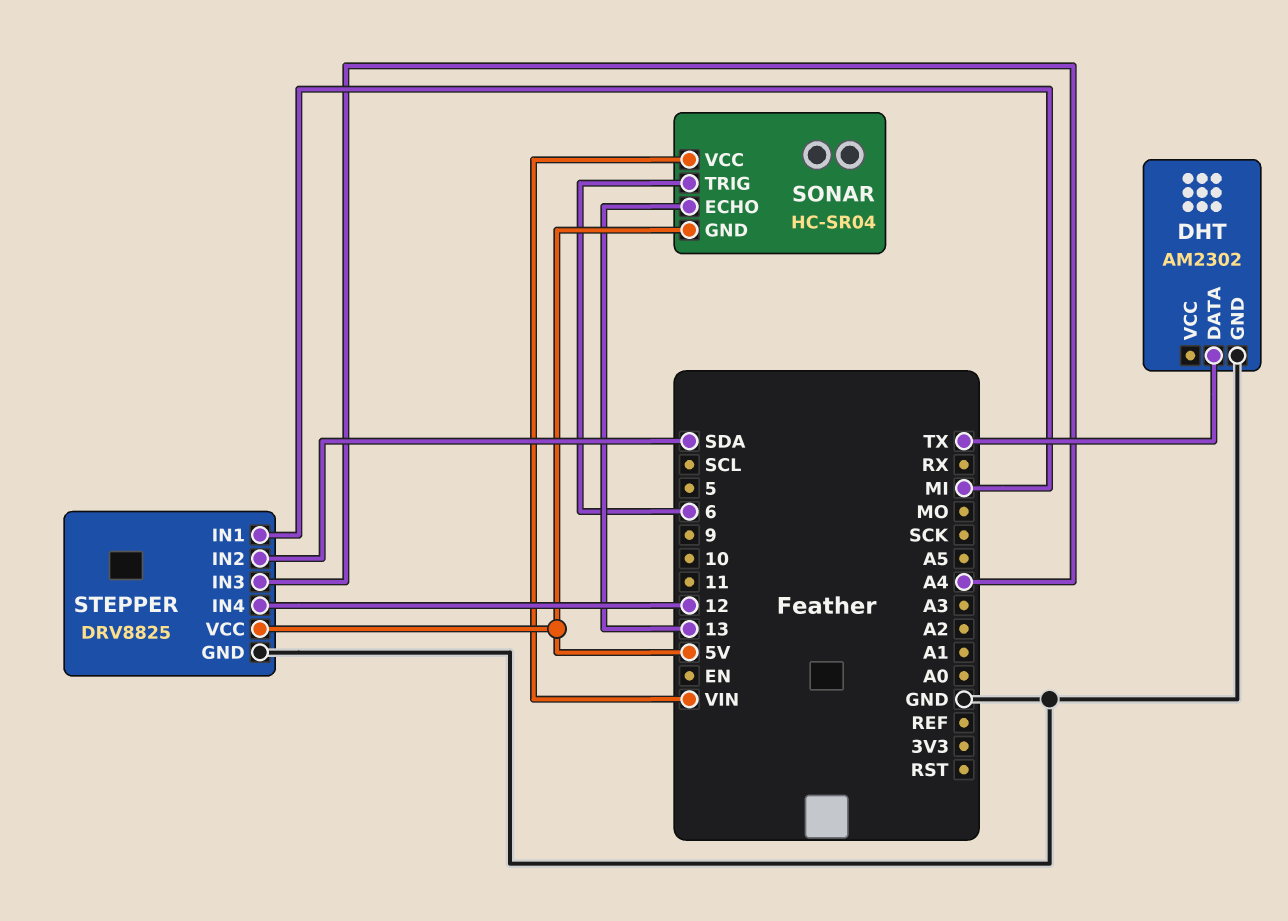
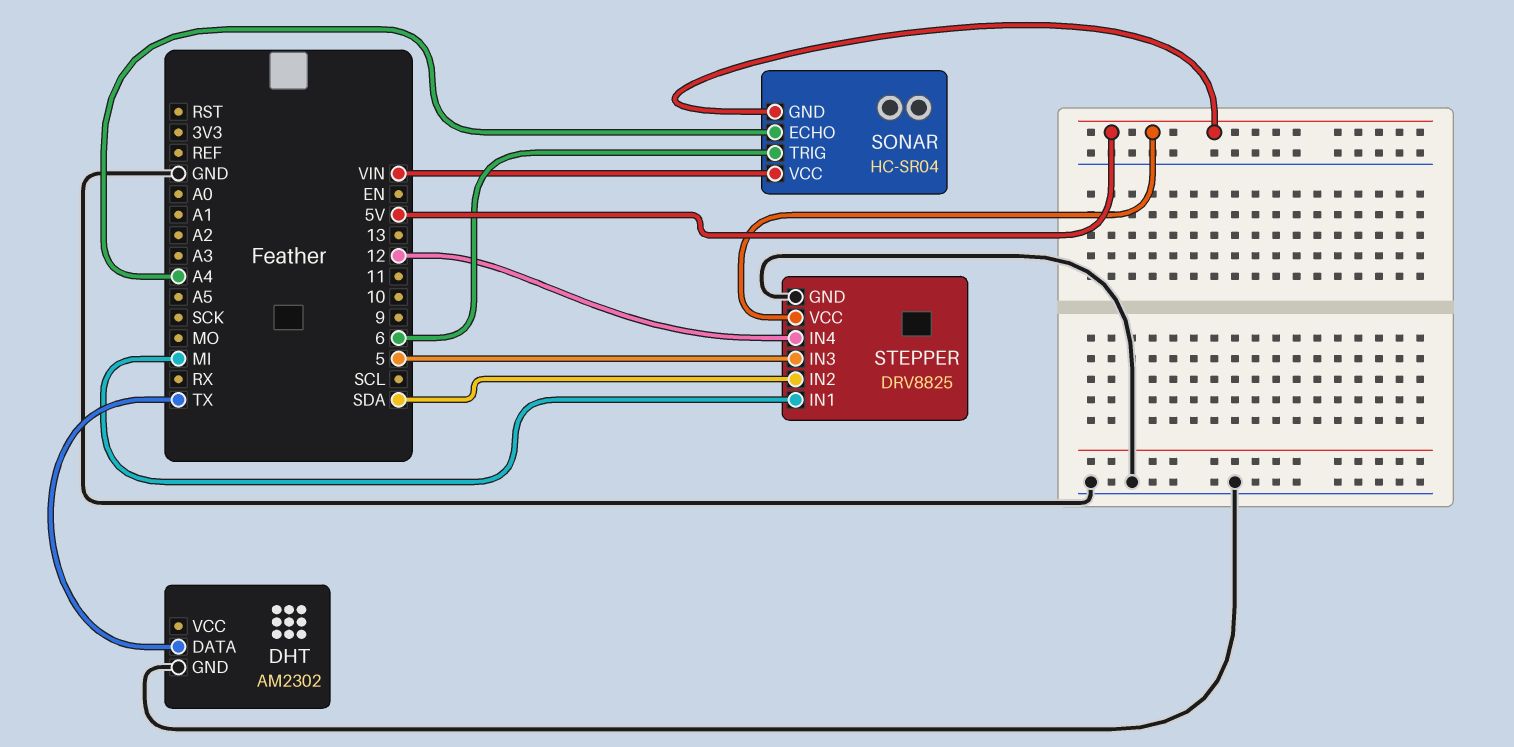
SONAR pin ECHO: 13 -> A4
STEPPER pin IN3: A4 -> 5

